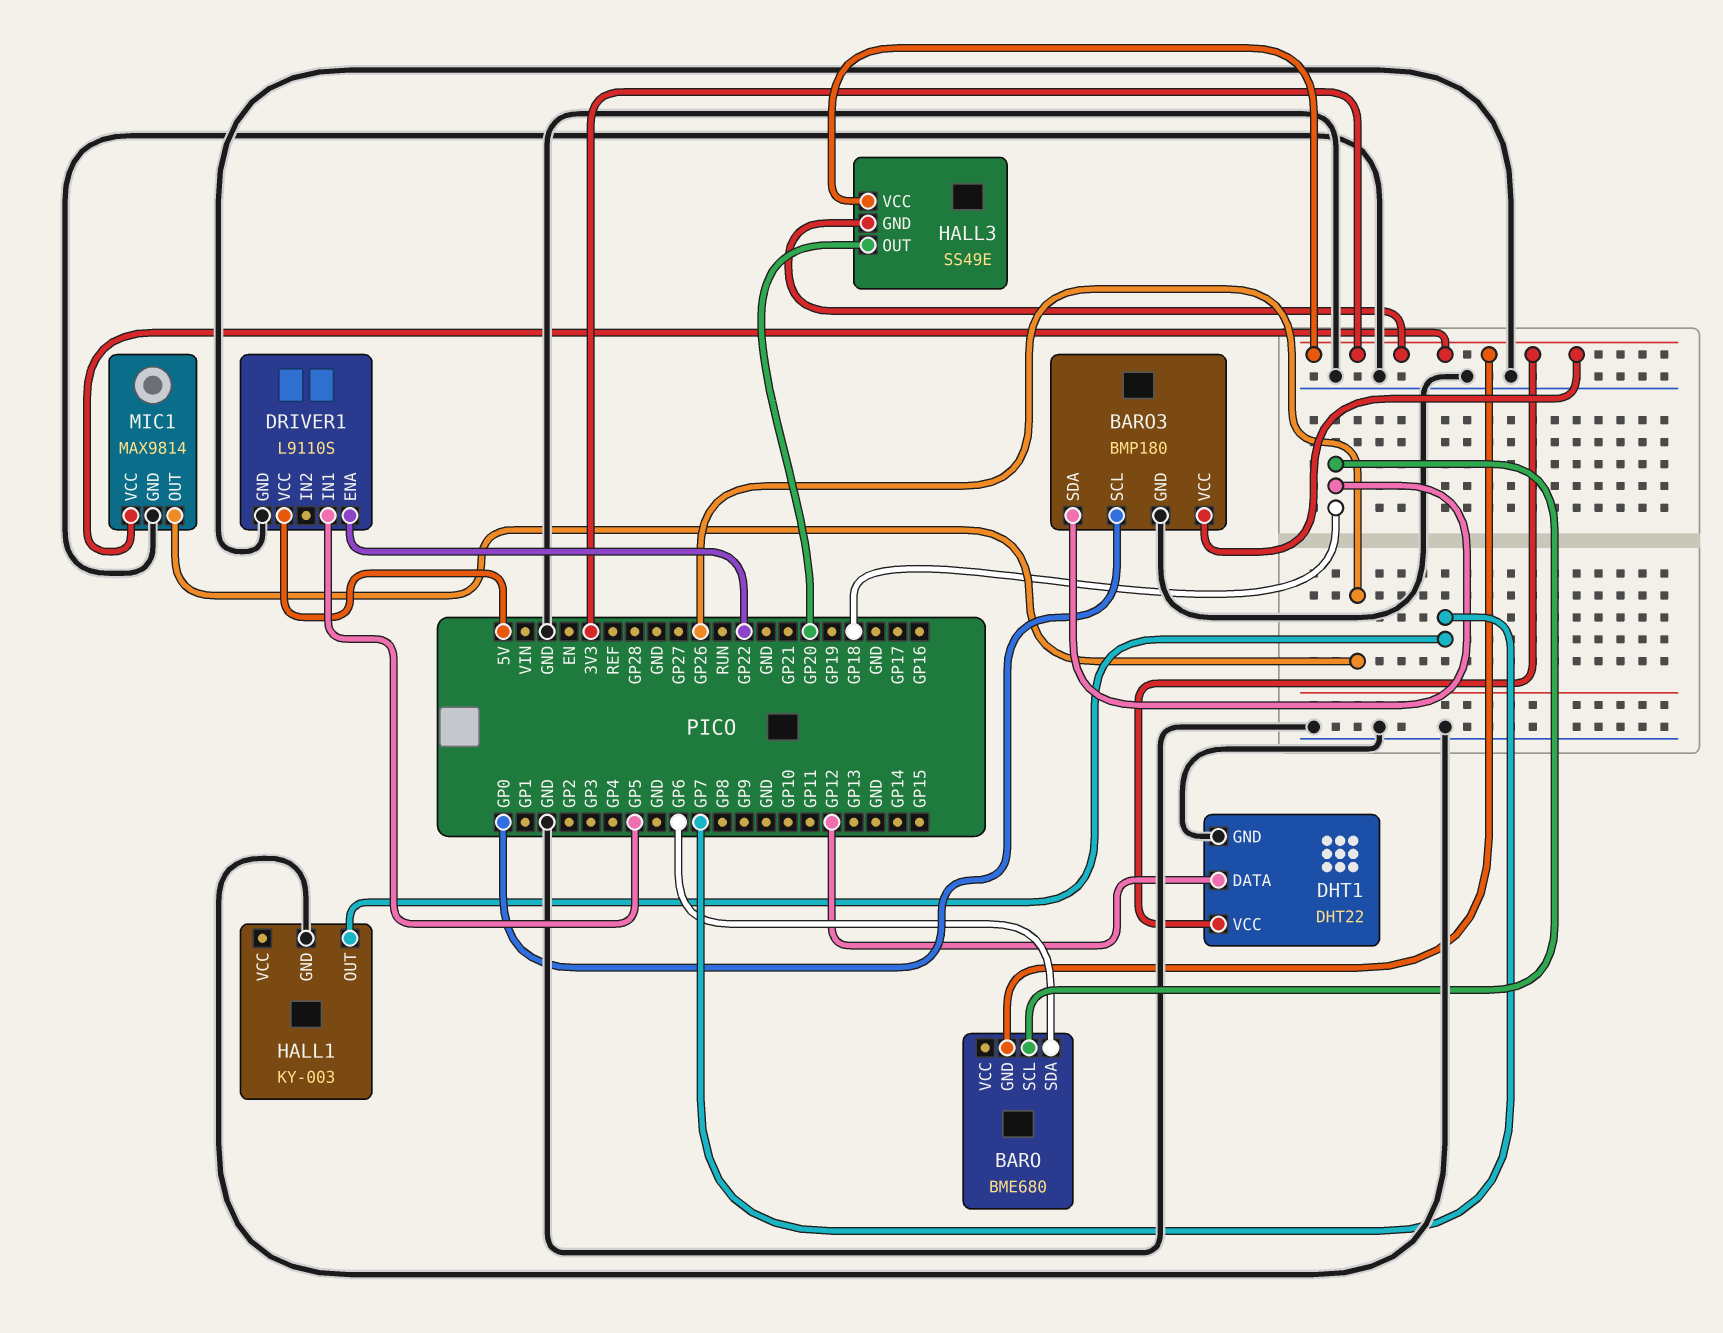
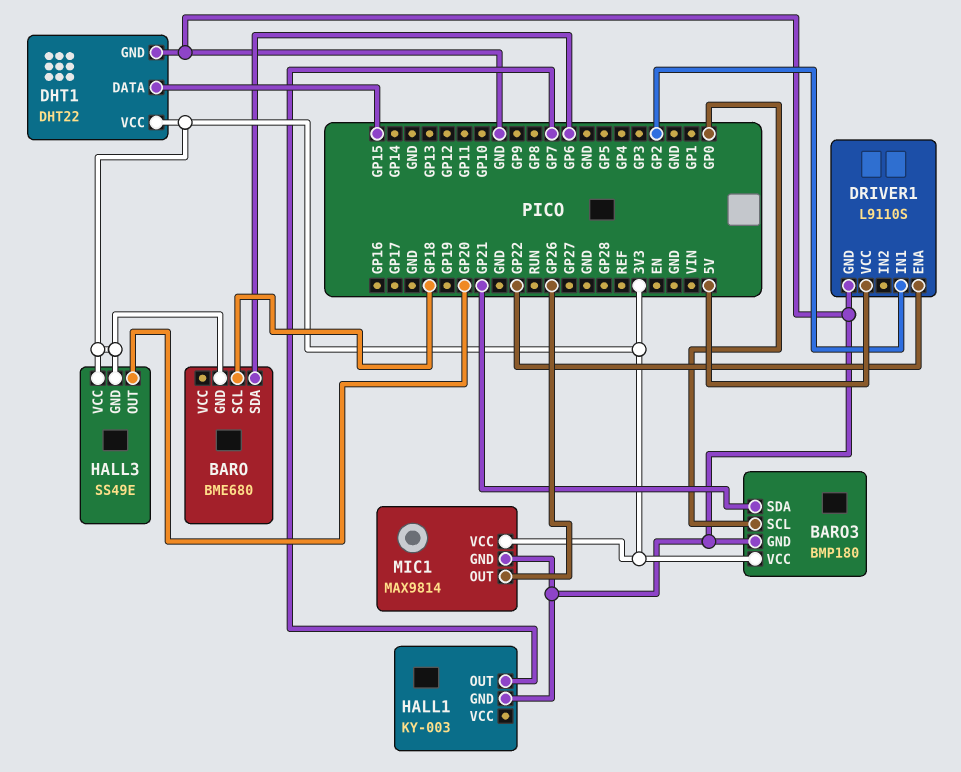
BARO3 pin SDA: GP18 -> GP21
DHT1 pin DATA: GP12 -> GP15
DRIVER1 pin IN1: GP5 -> GP2

